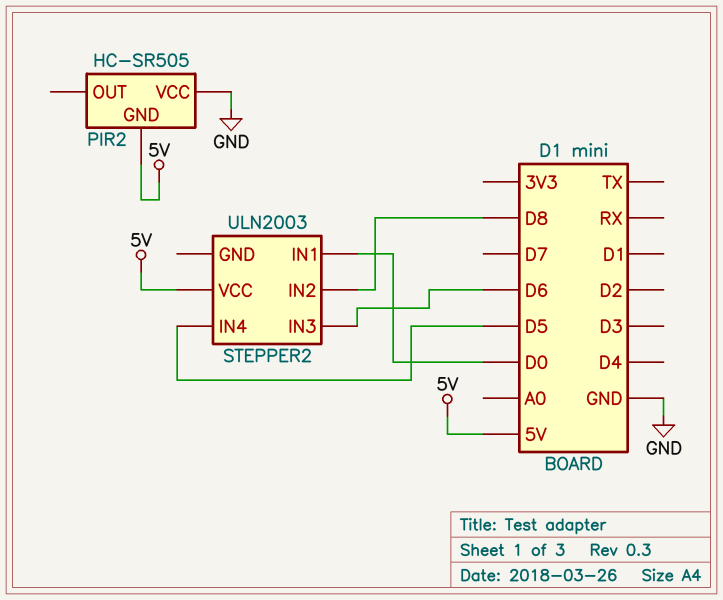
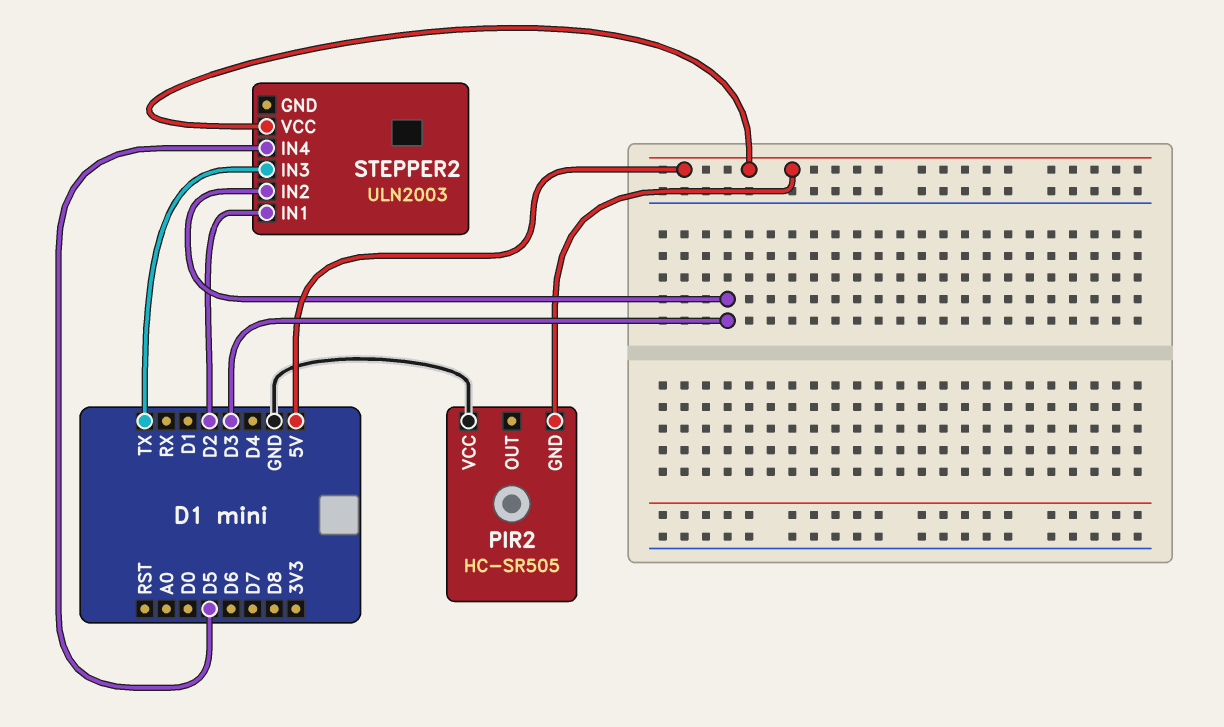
STEPPER2 pin IN1: D0 -> D2
STEPPER2 pin IN2: D8 -> D3
STEPPER2 pin IN3: D6 -> TX

